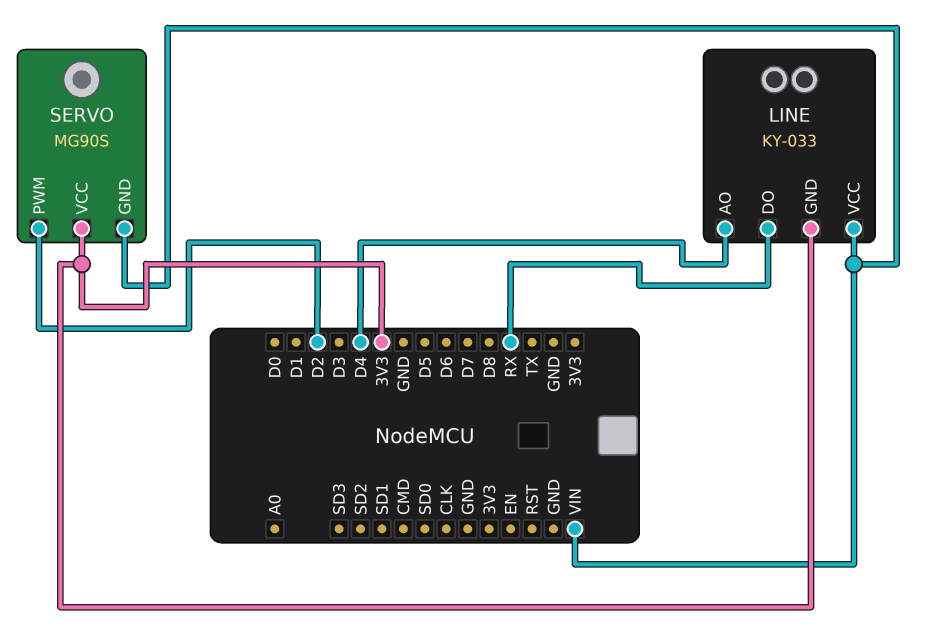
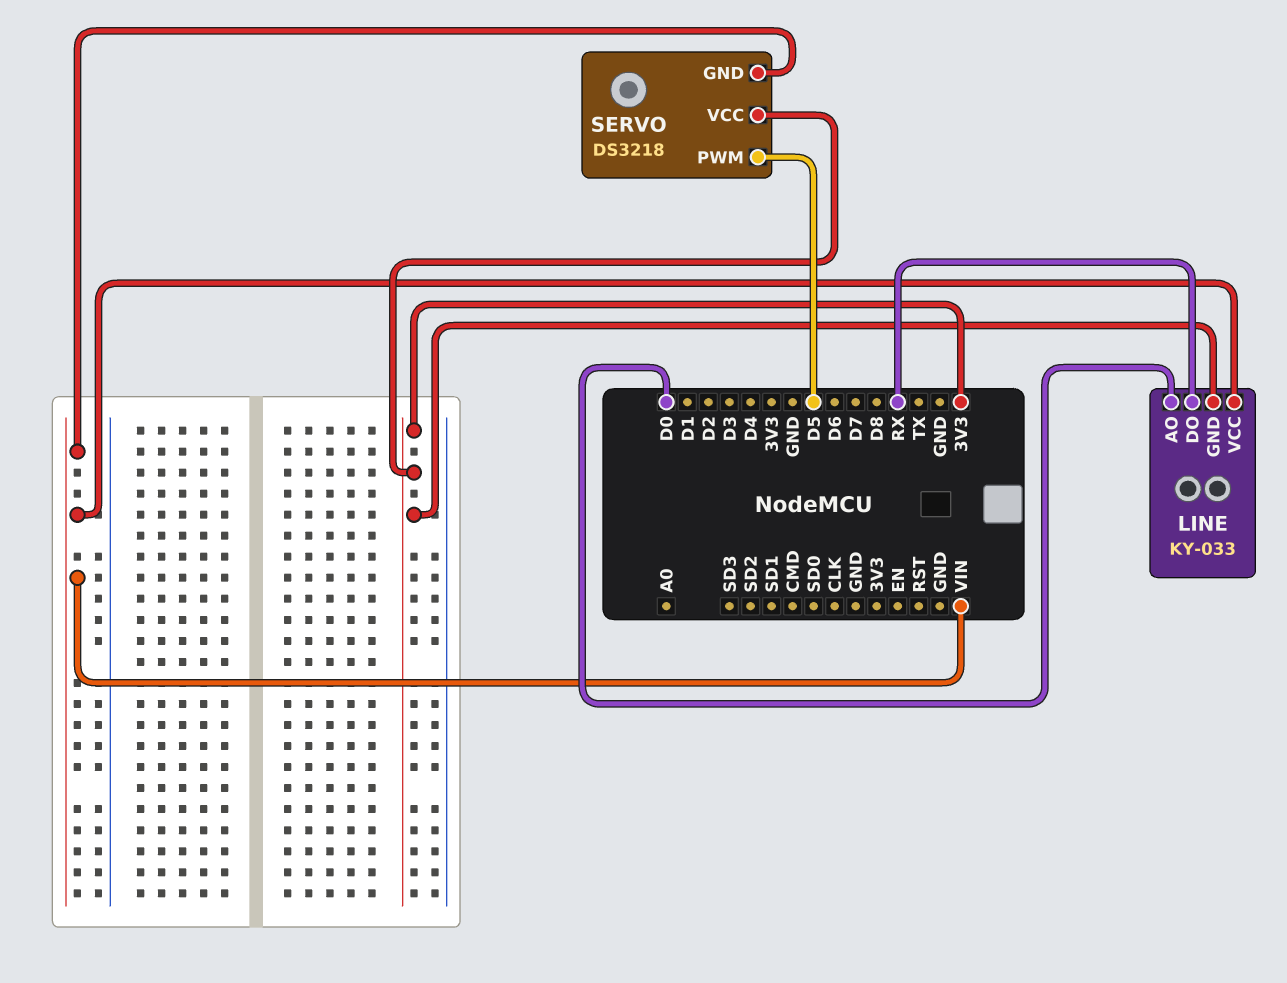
LINE pin AO: D4 -> D0
SERVO: MG90S -> DS3218
SERVO pin PWM: D2 -> D5

